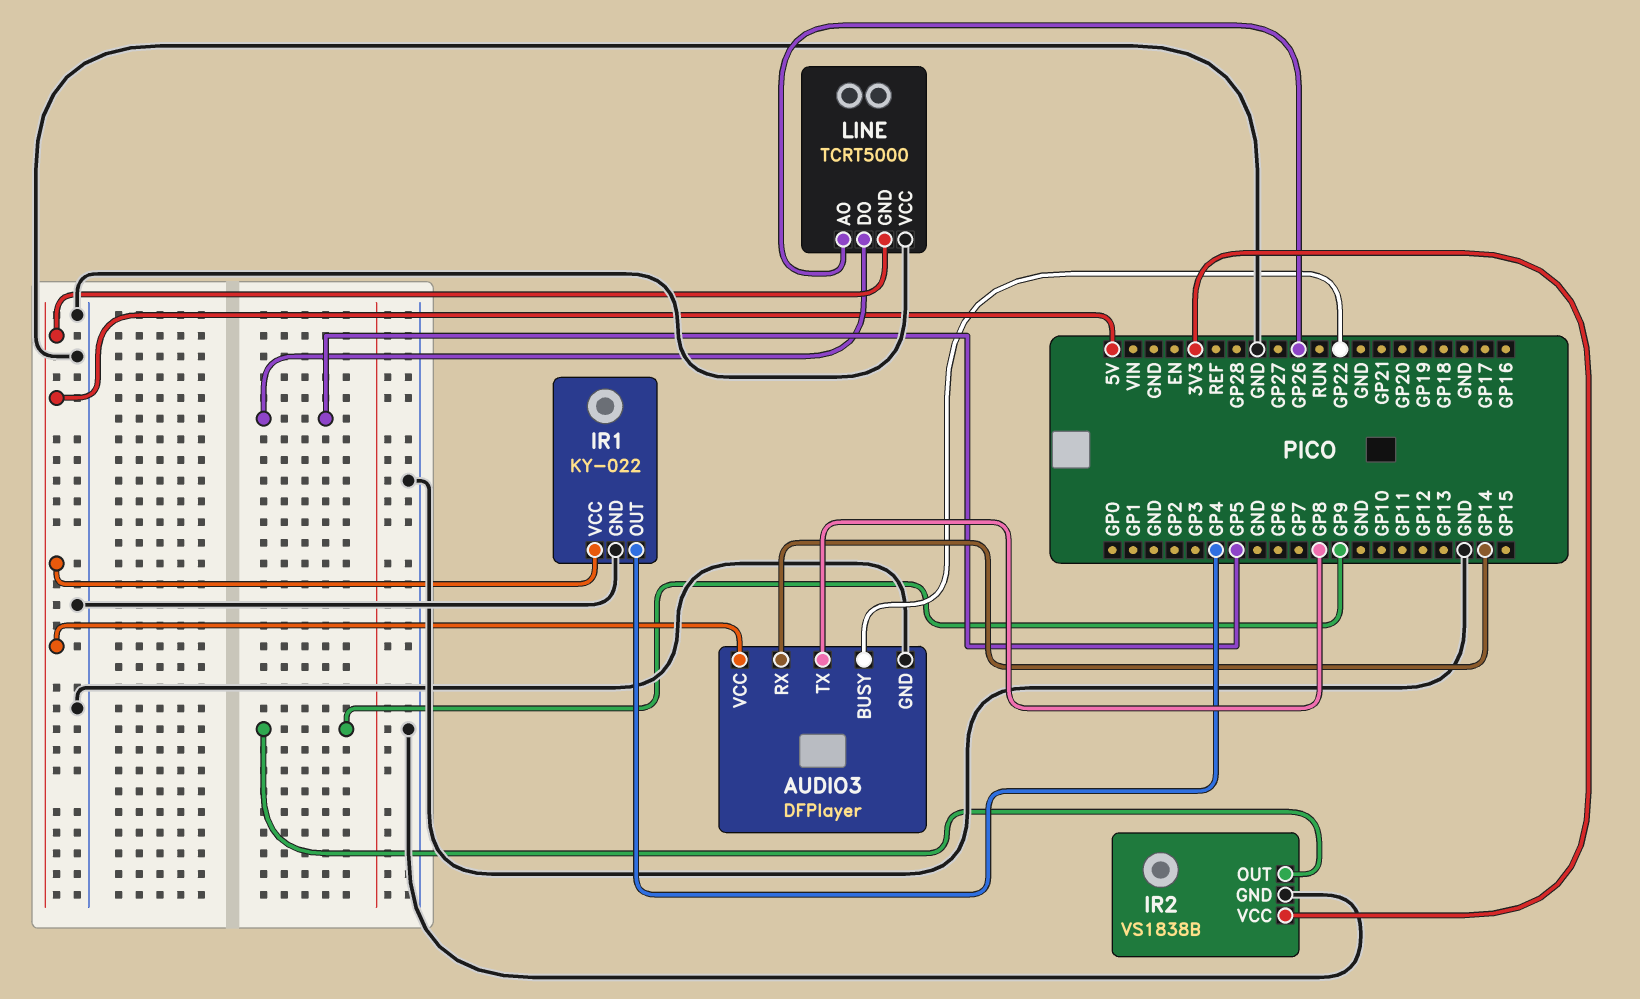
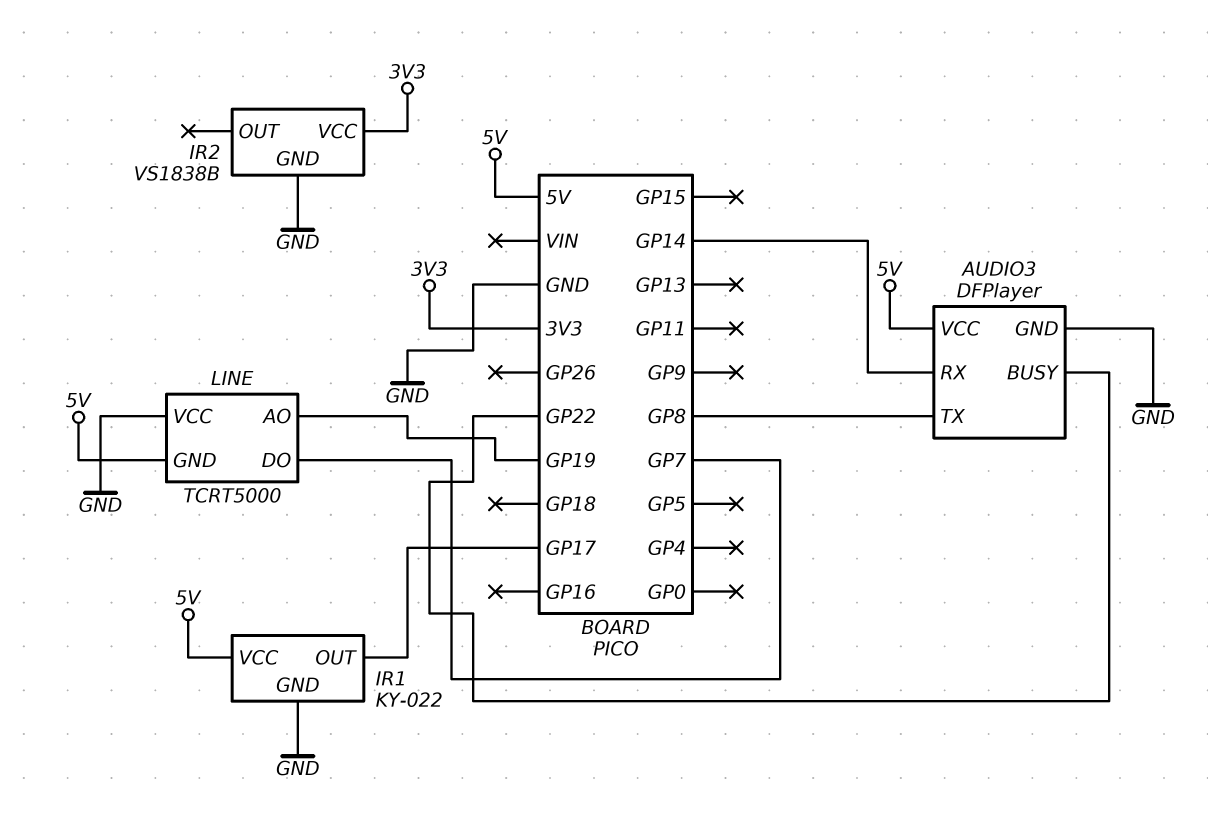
IR1 pin OUT: GP4 -> GP17
IR2 pin OUT: GP9 -> none
LINE pin AO: GP26 -> GP19
LINE pin DO: GP5 -> GP7

